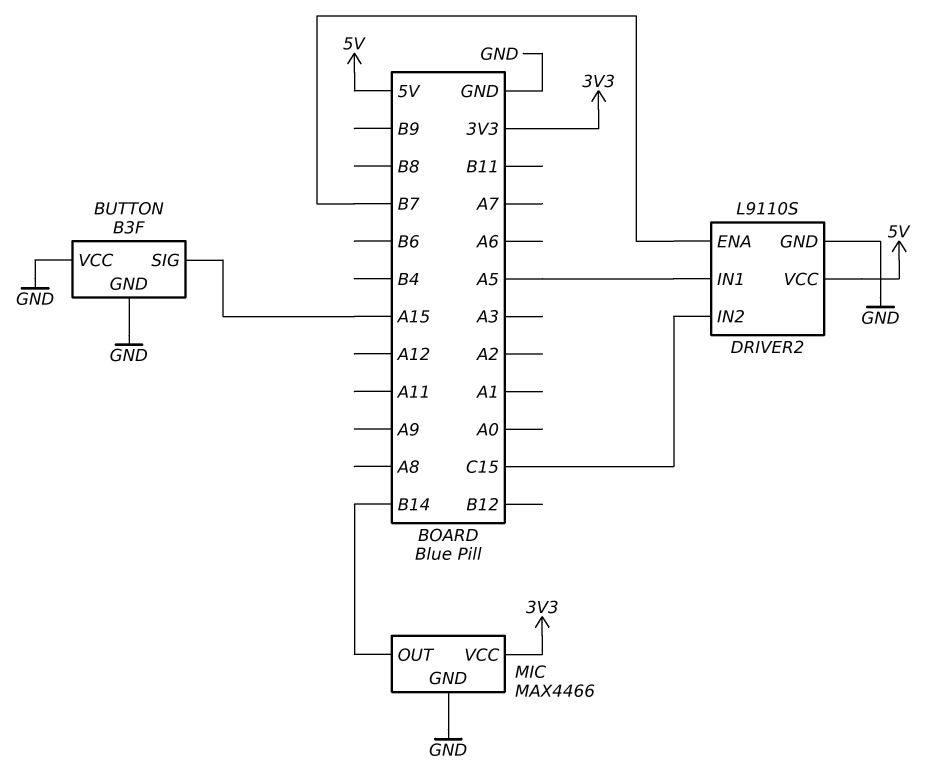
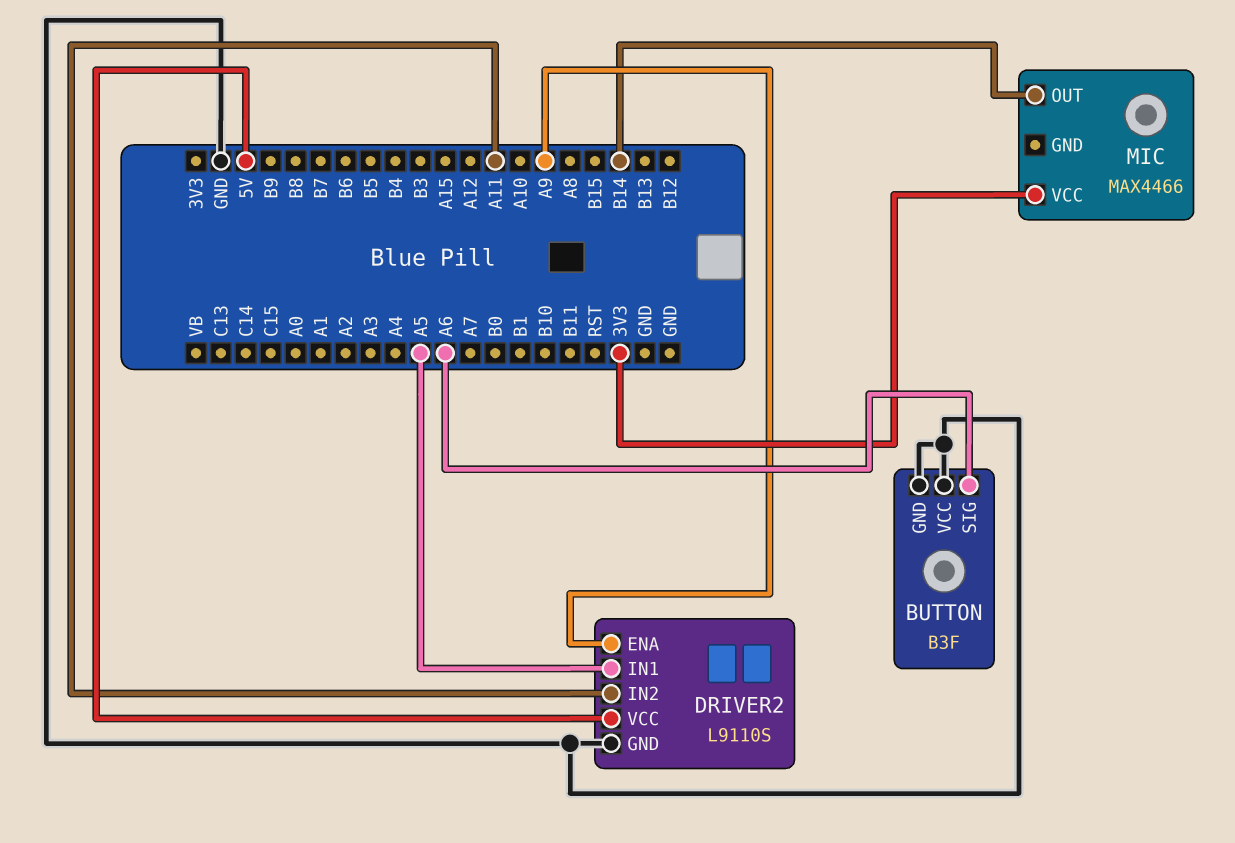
BUTTON pin SIG: A15 -> A6
DRIVER2 pin ENA: B7 -> A9
DRIVER2 pin IN2: C15 -> A11
MIC pin GND: GND -> none

